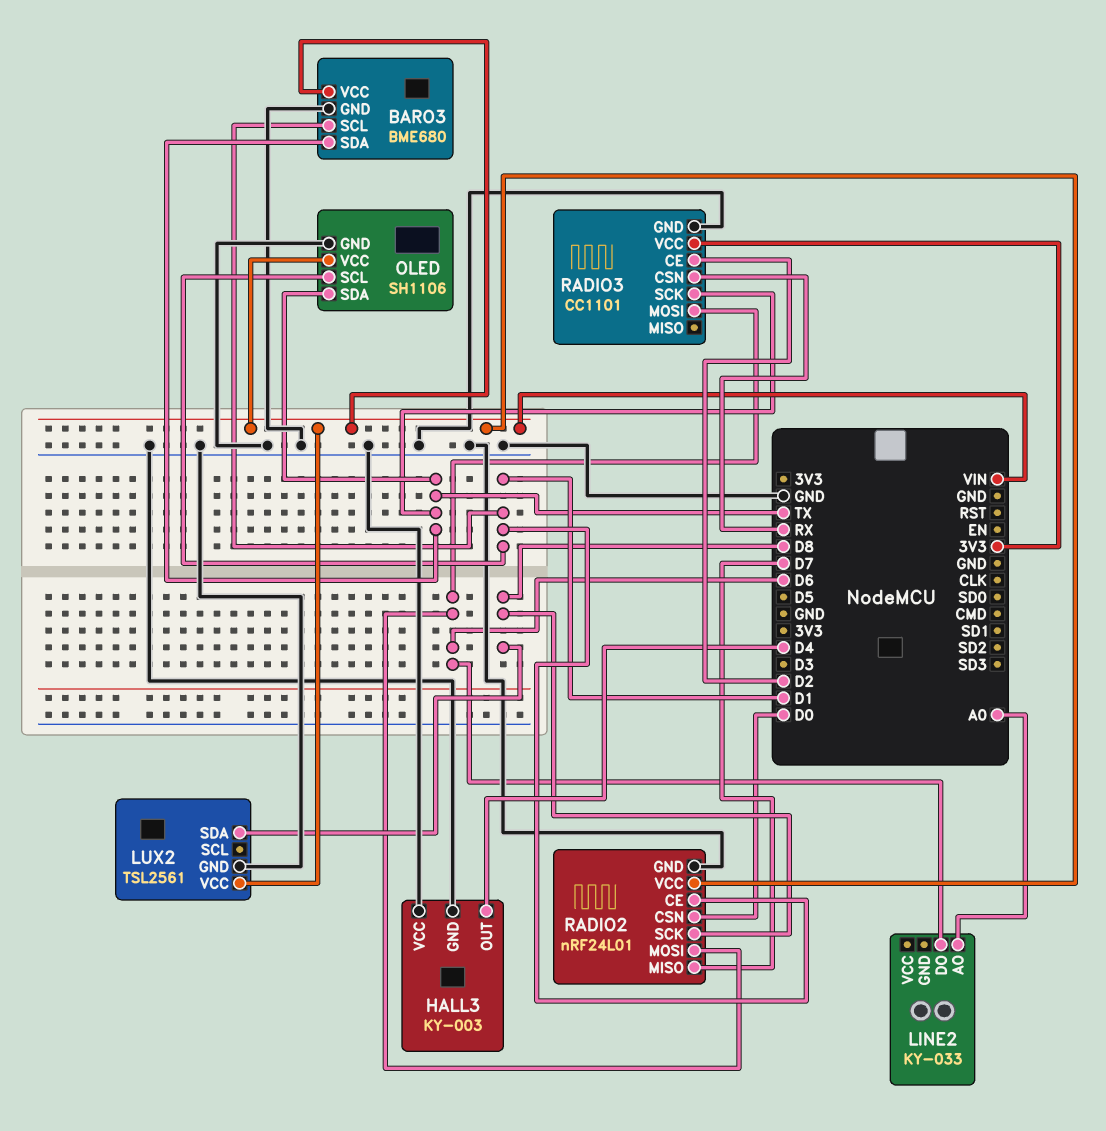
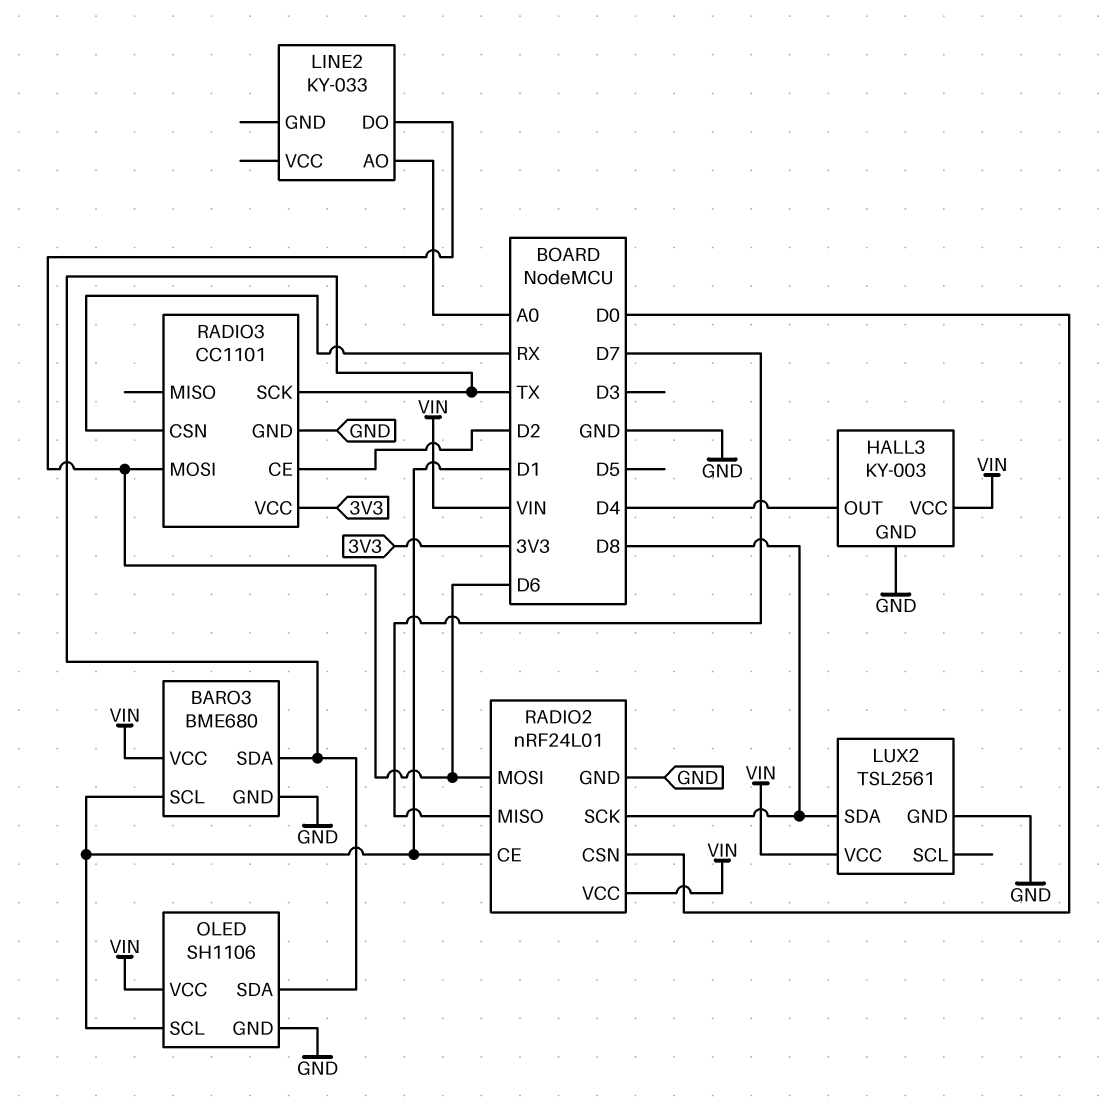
HALL3 pin VCC: GND -> VIN

